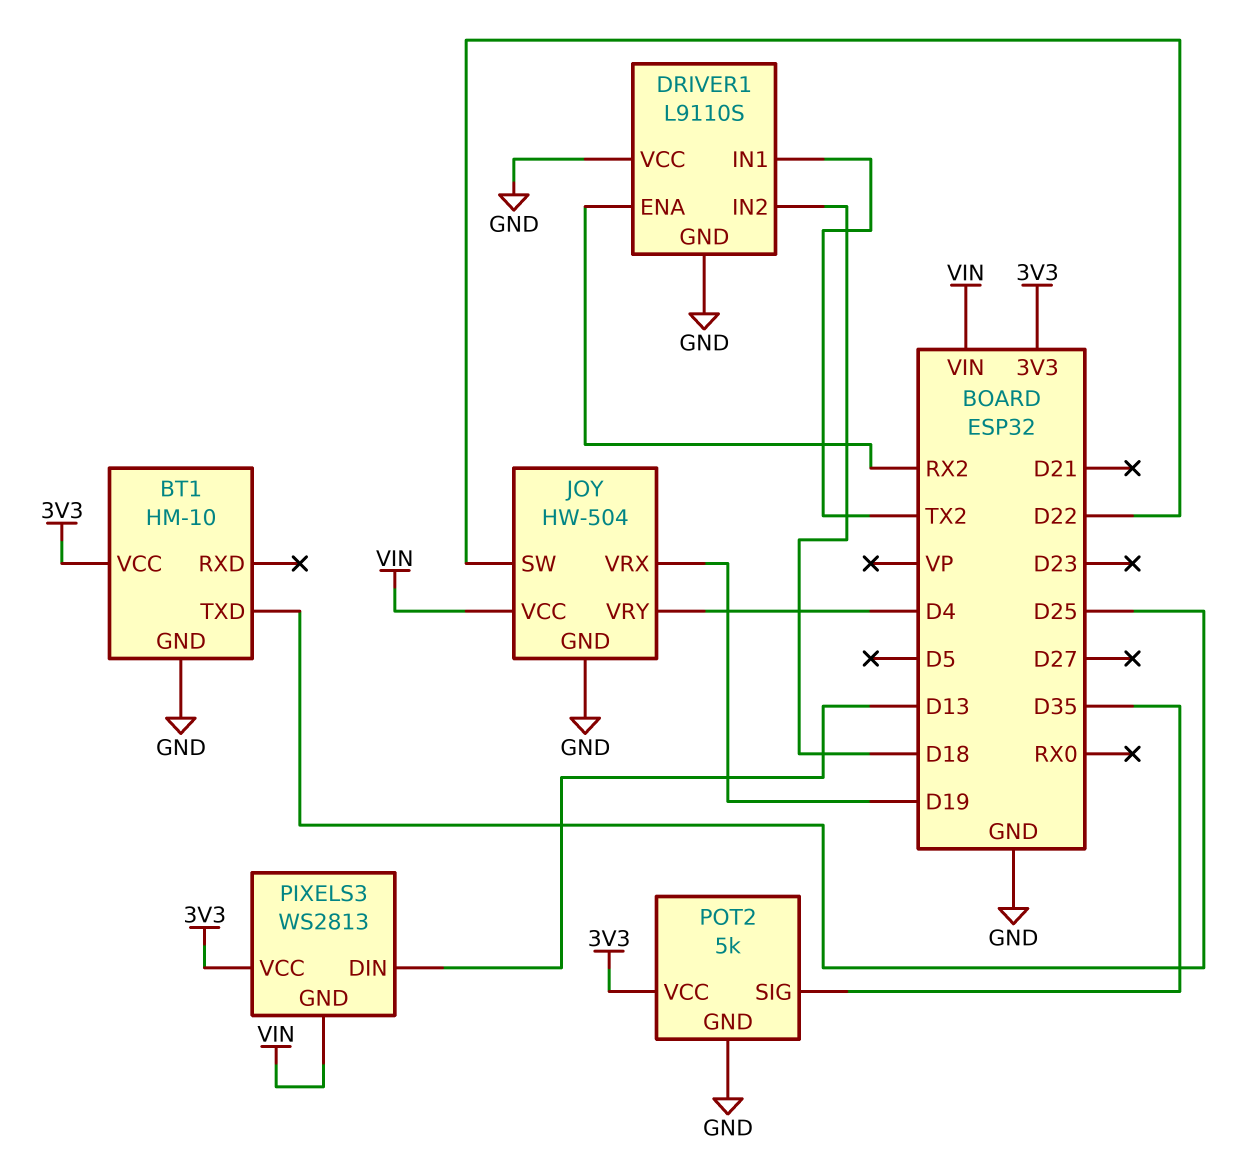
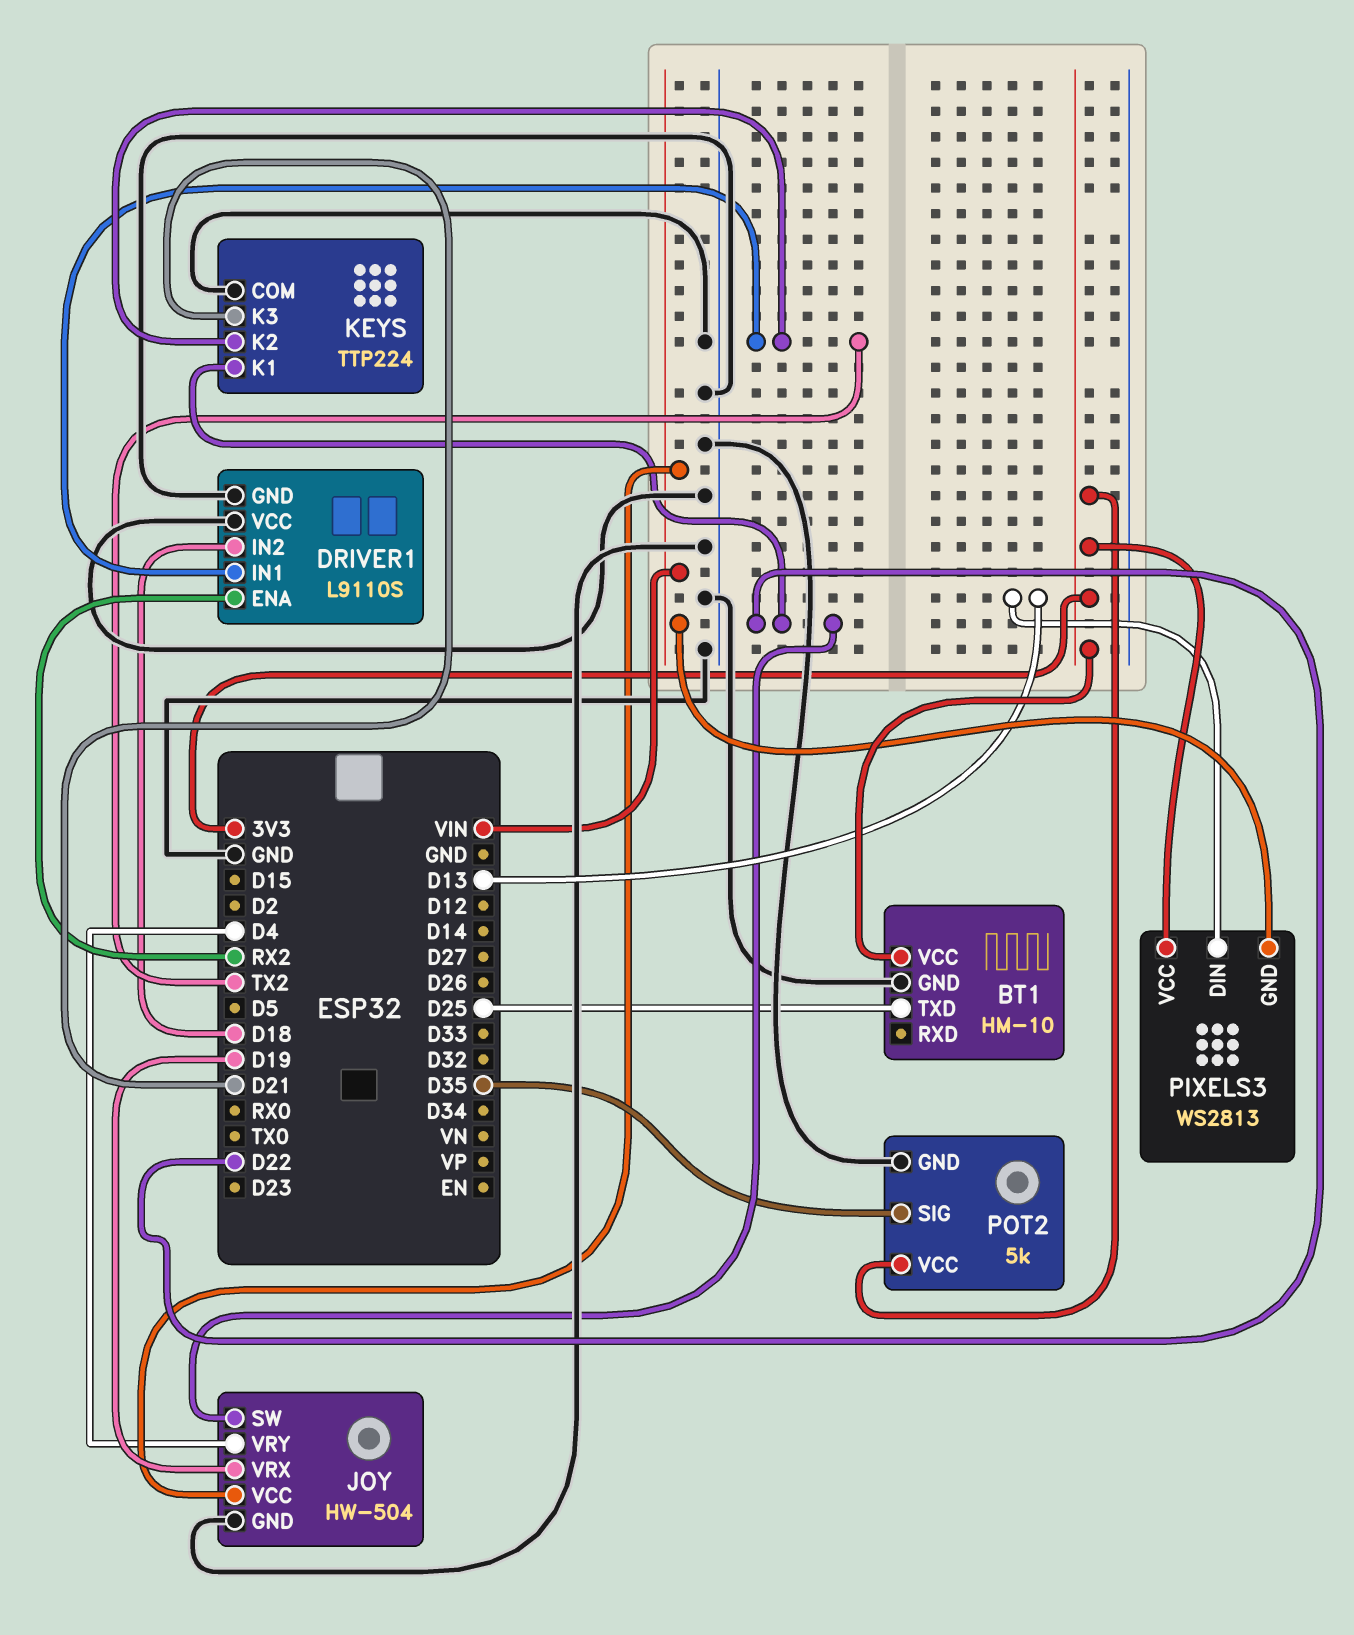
KEYS: none -> TTP224
KEYS pin COM: none -> GND
KEYS pin K1: none -> D22
KEYS pin K2: none -> TX2
KEYS pin K3: none -> D21

